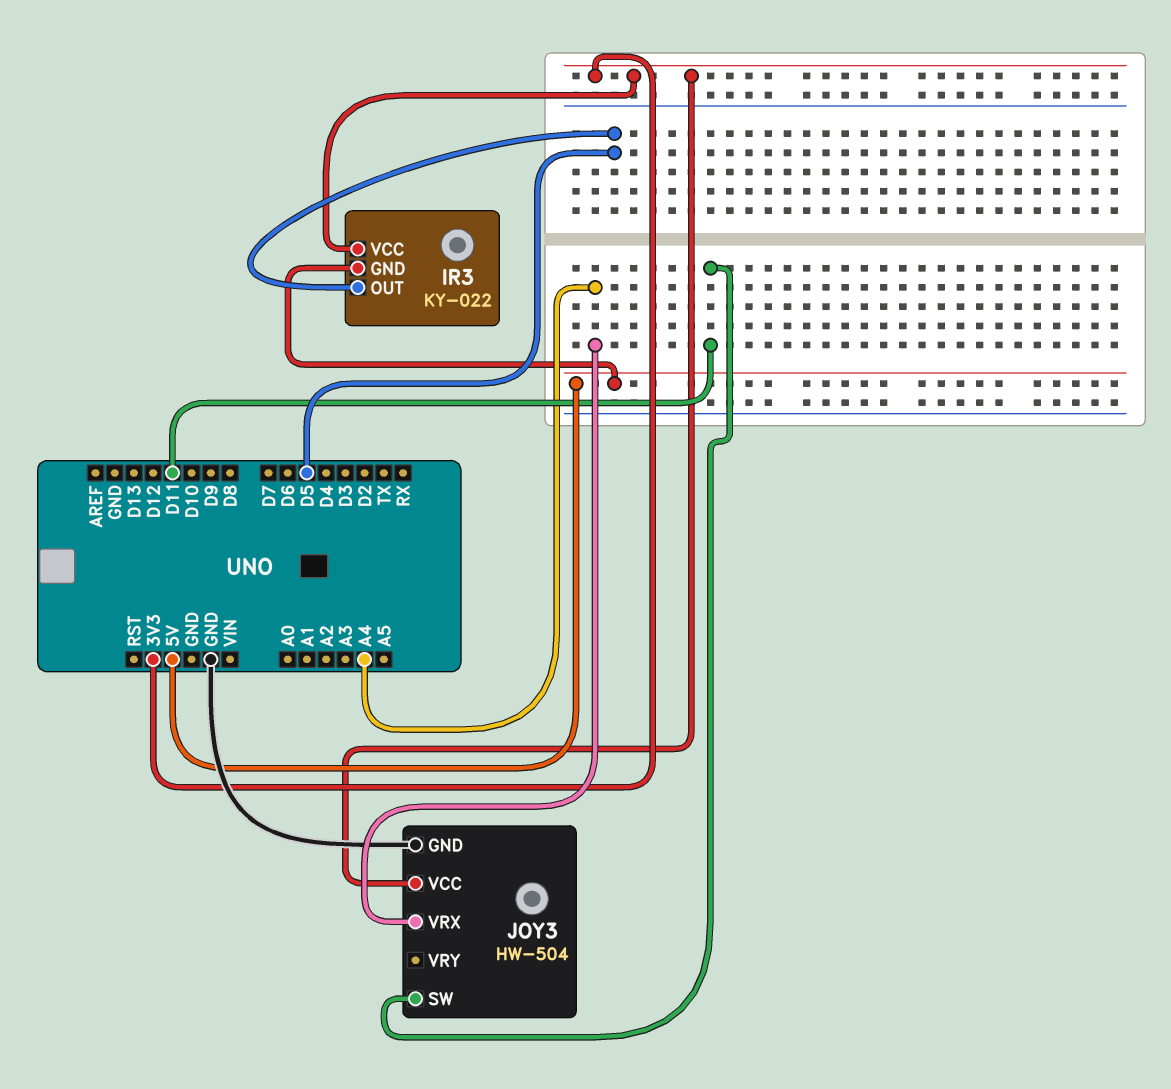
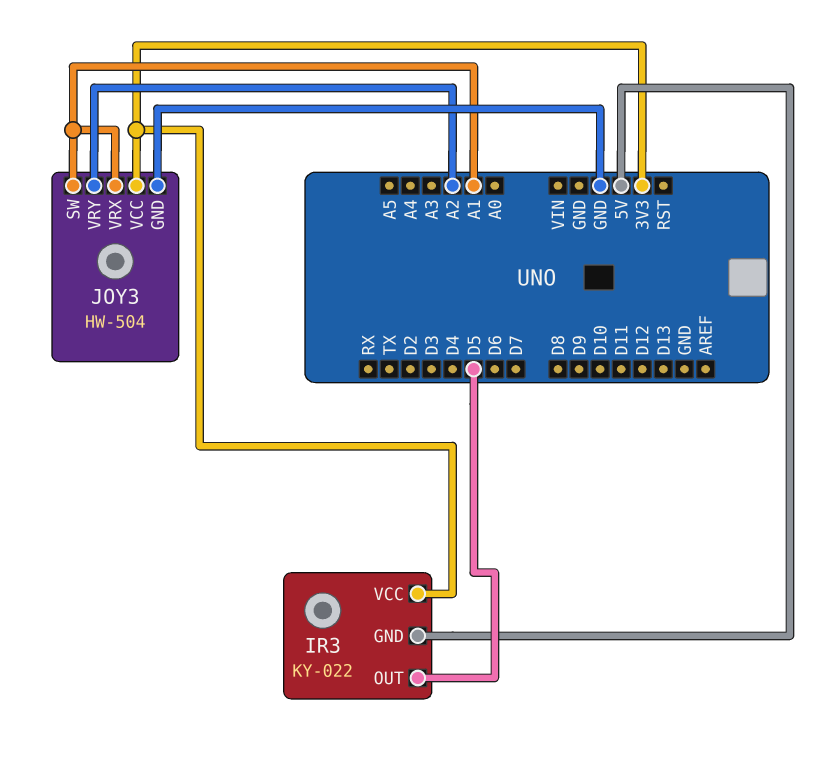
JOY3 pin SW: D11 -> A1
JOY3 pin VRX: A4 -> A1
JOY3 pin VRY: none -> A2

